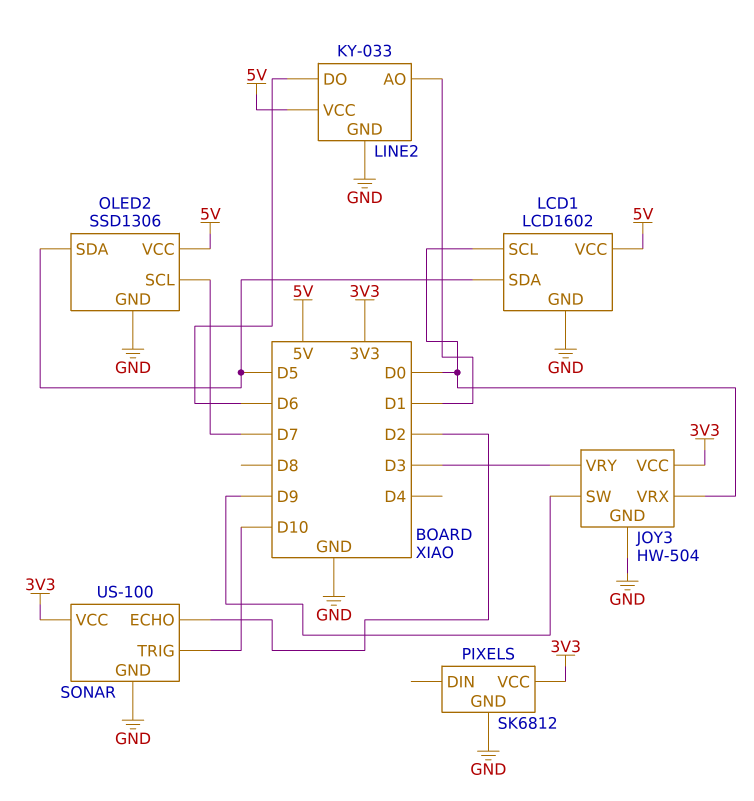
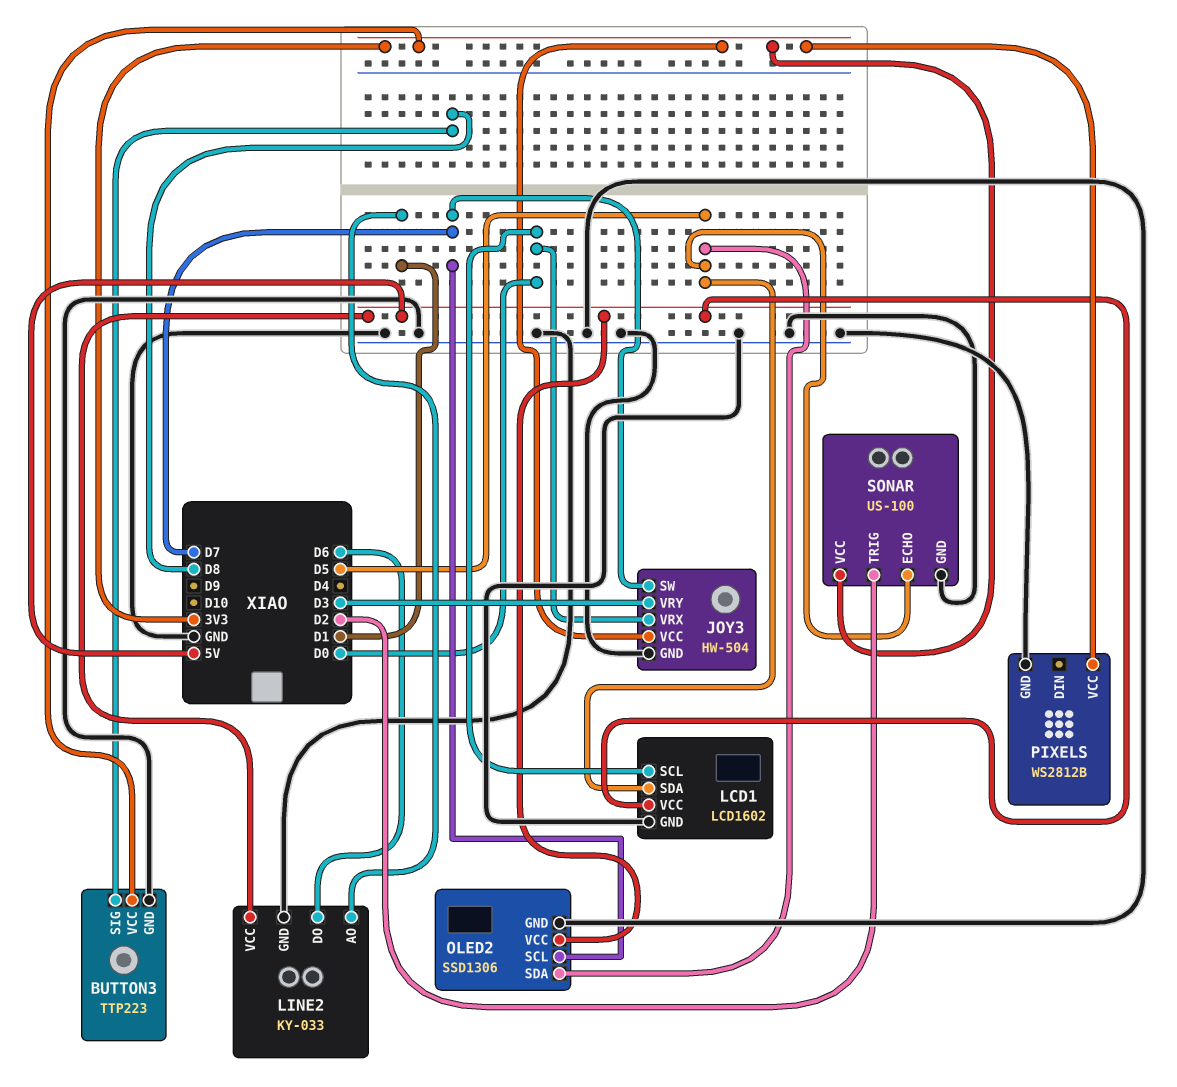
BUTTON3: none -> TTP223
BUTTON3 pin GND: none -> GND
BUTTON3 pin SIG: none -> D8
BUTTON3 pin VCC: none -> 3V3
JOY3 pin SW: D9 -> D7
PIXELS: SK6812 -> WS2812B
SONAR pin ECHO: D2 -> D5
SONAR pin TRIG: D10 -> D2

